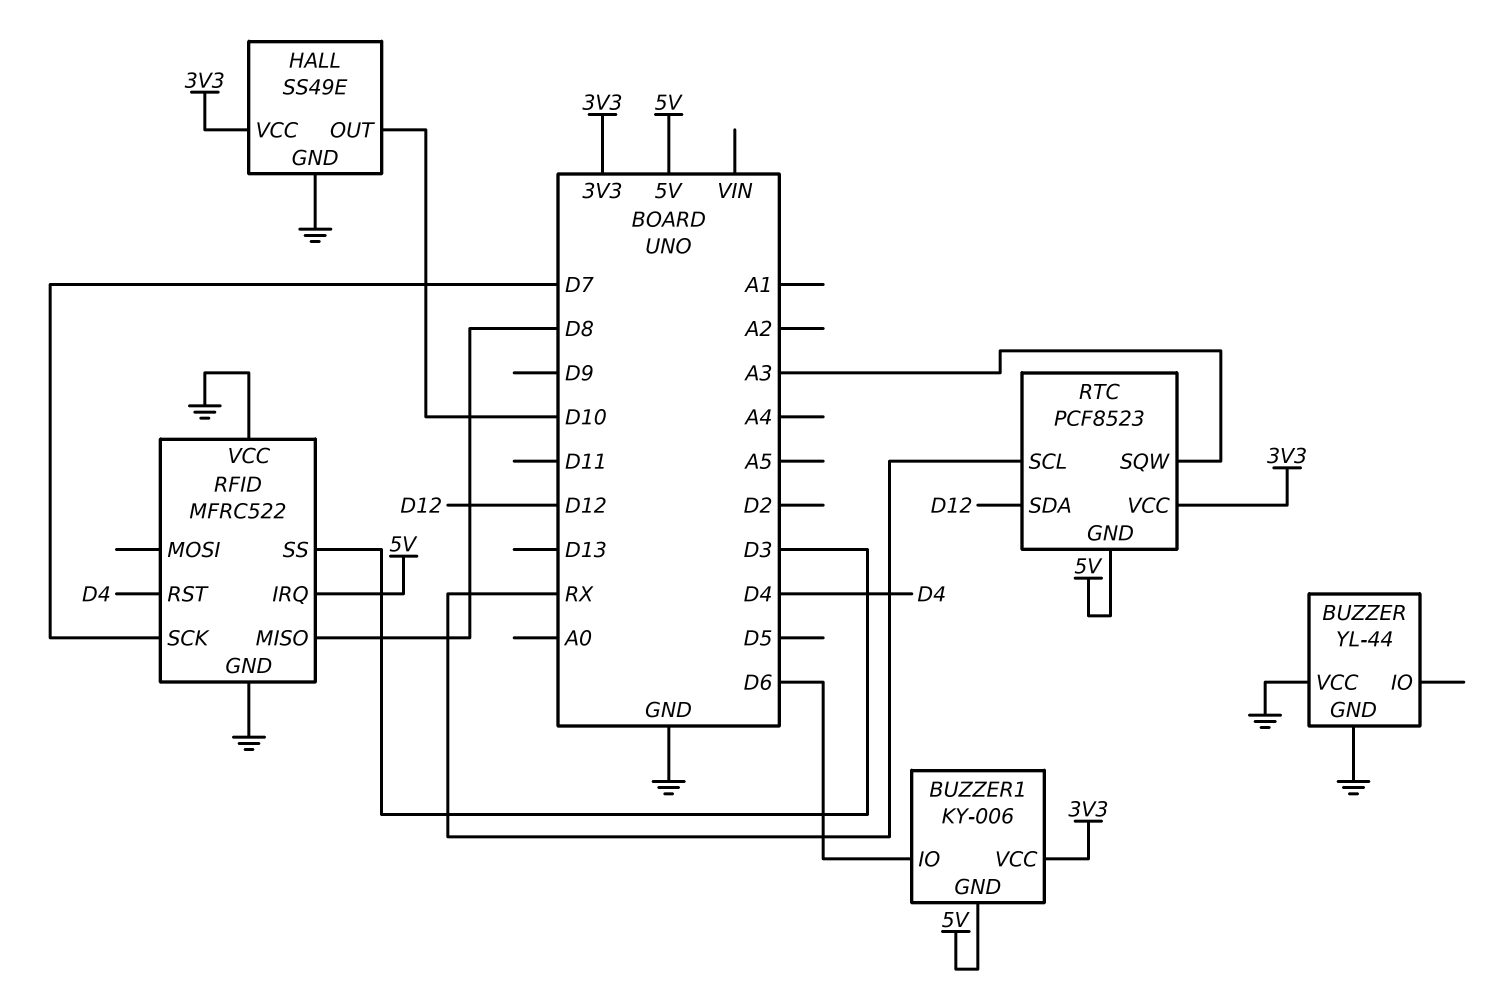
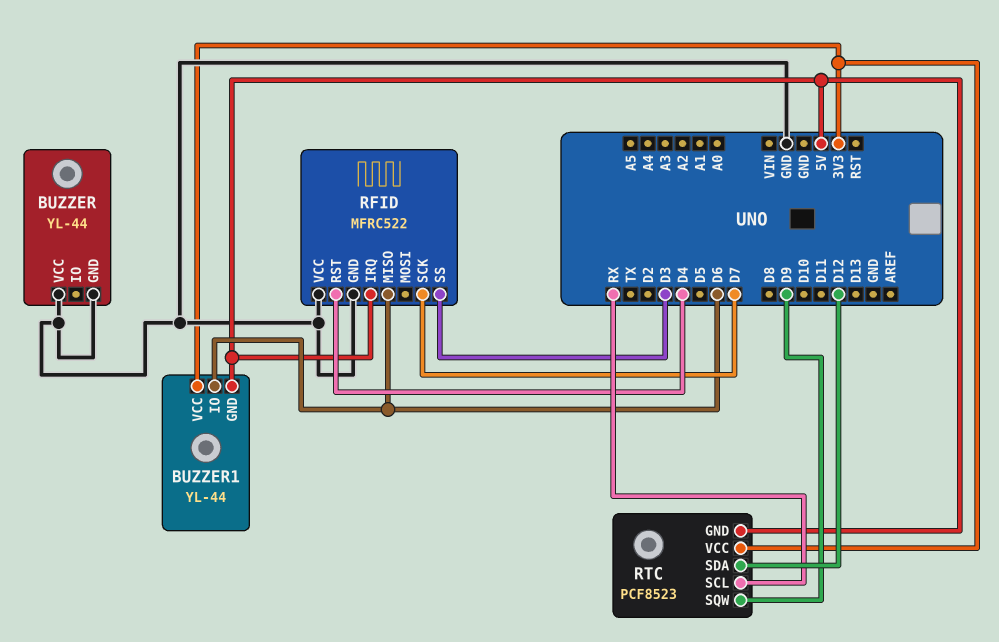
BUZZER1: KY-006 -> YL-44
HALL: SS49E -> none
HALL pin GND: GND -> none
HALL pin OUT: D10 -> none
HALL pin VCC: 3V3 -> none
RFID pin MISO: D8 -> D6
RTC pin SQW: A3 -> D9

